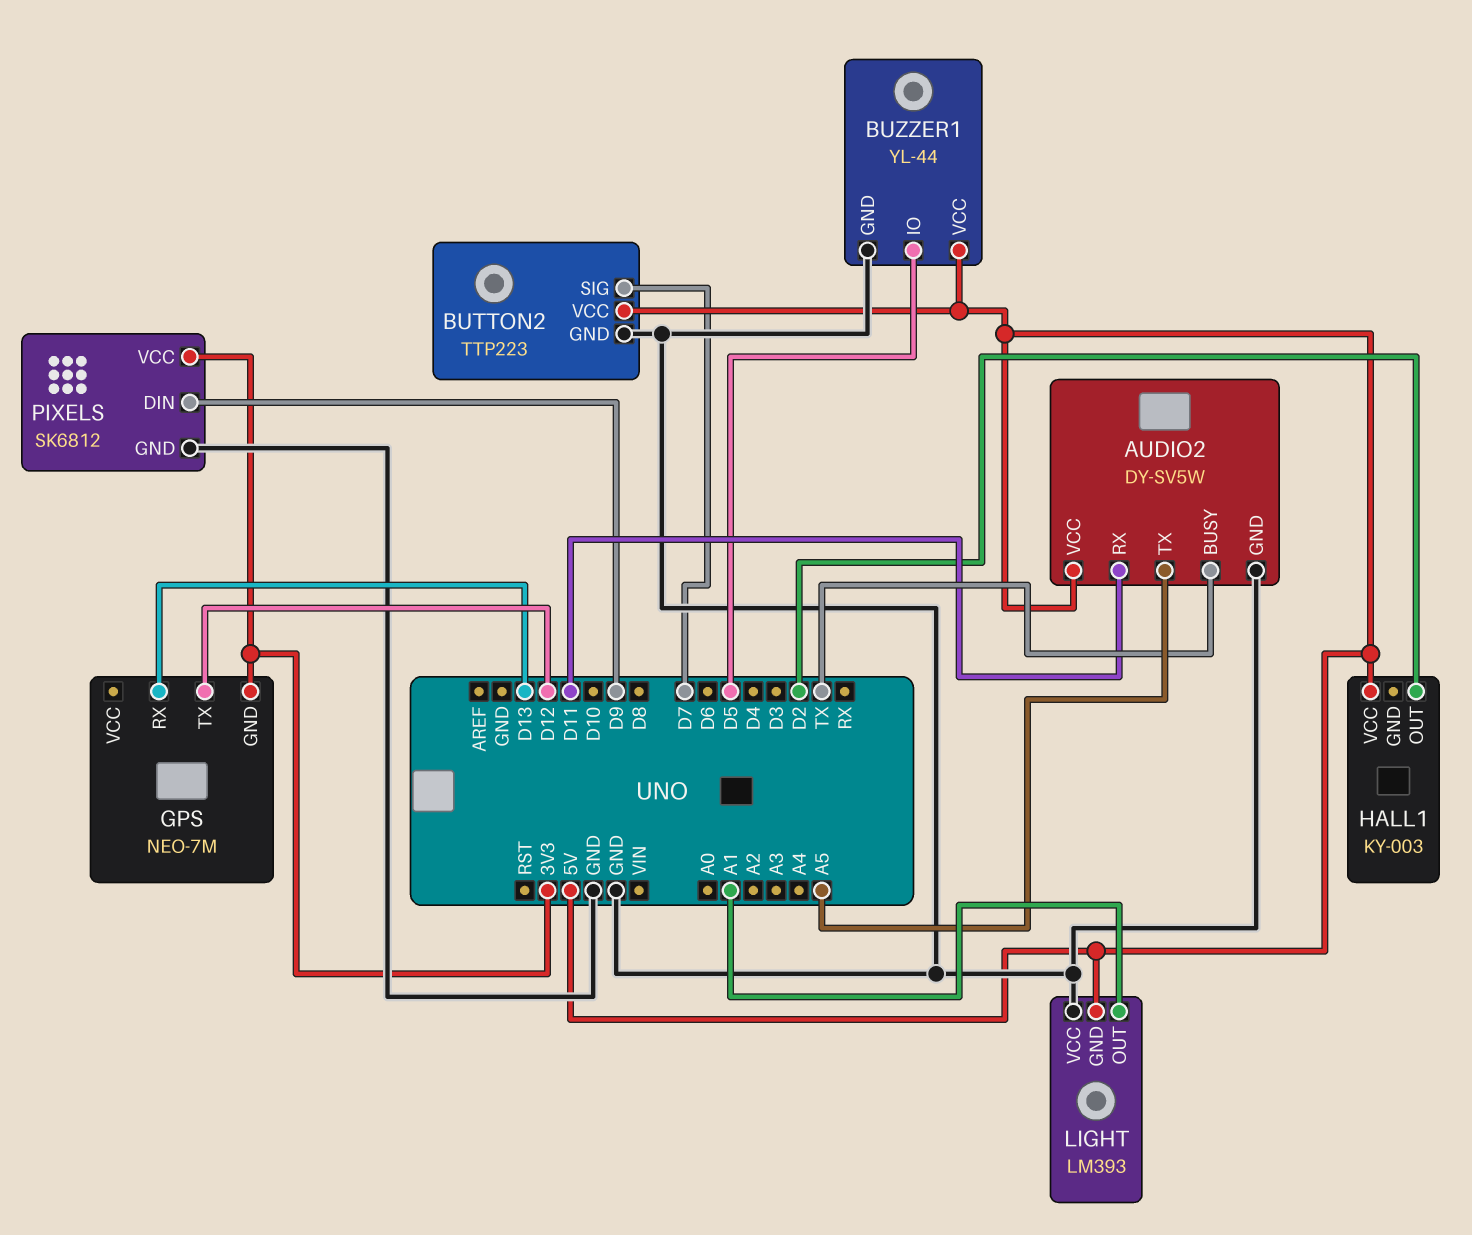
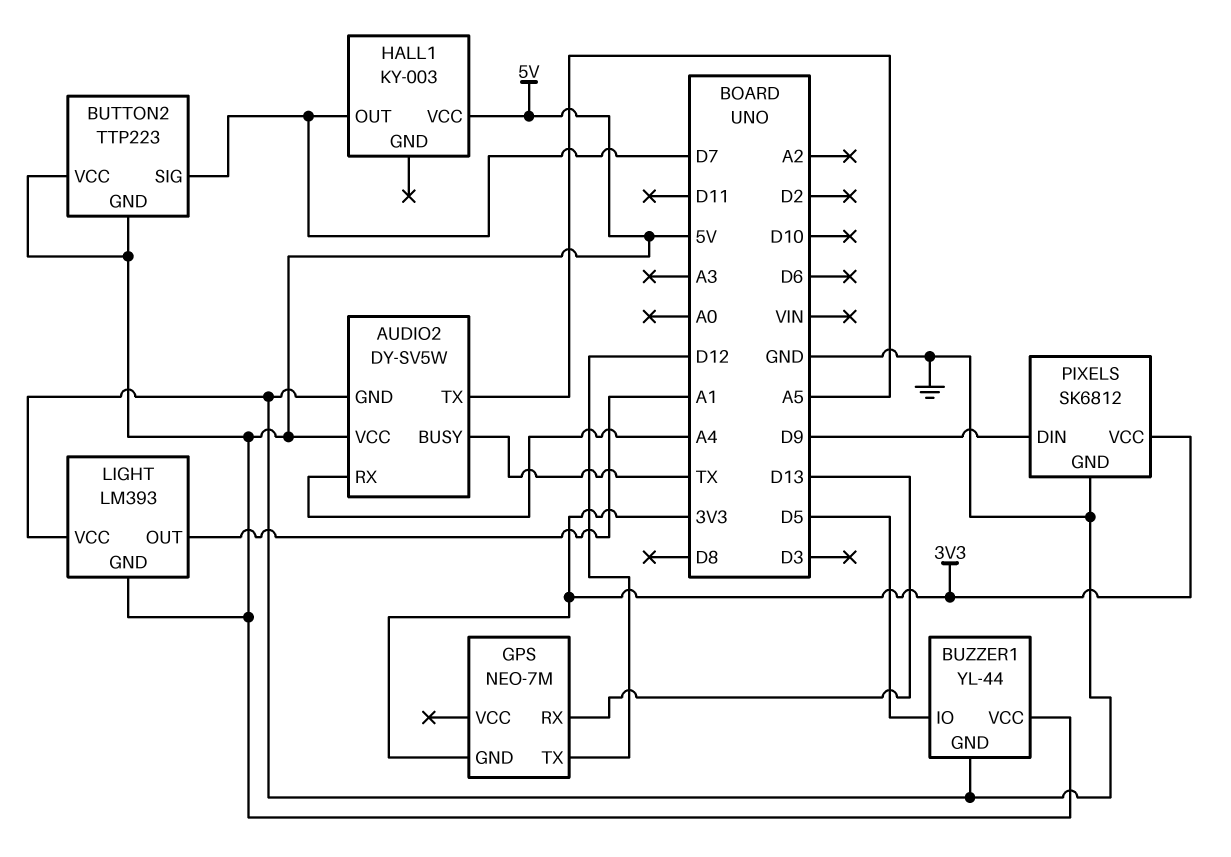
AUDIO2 pin RX: D11 -> A4
BUTTON2 pin GND: GND -> 5V
HALL1 pin OUT: D2 -> D7

